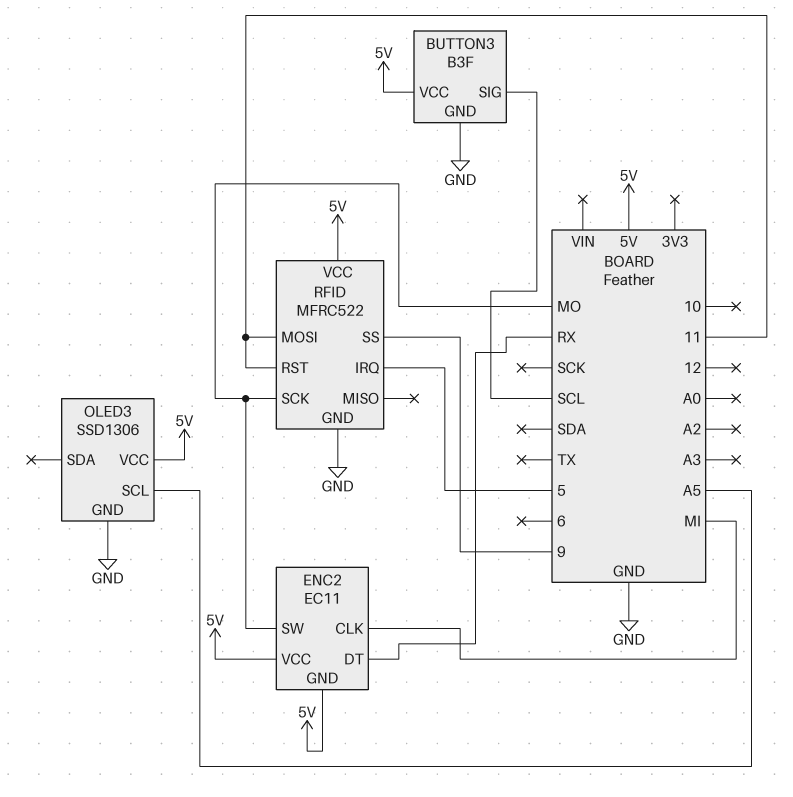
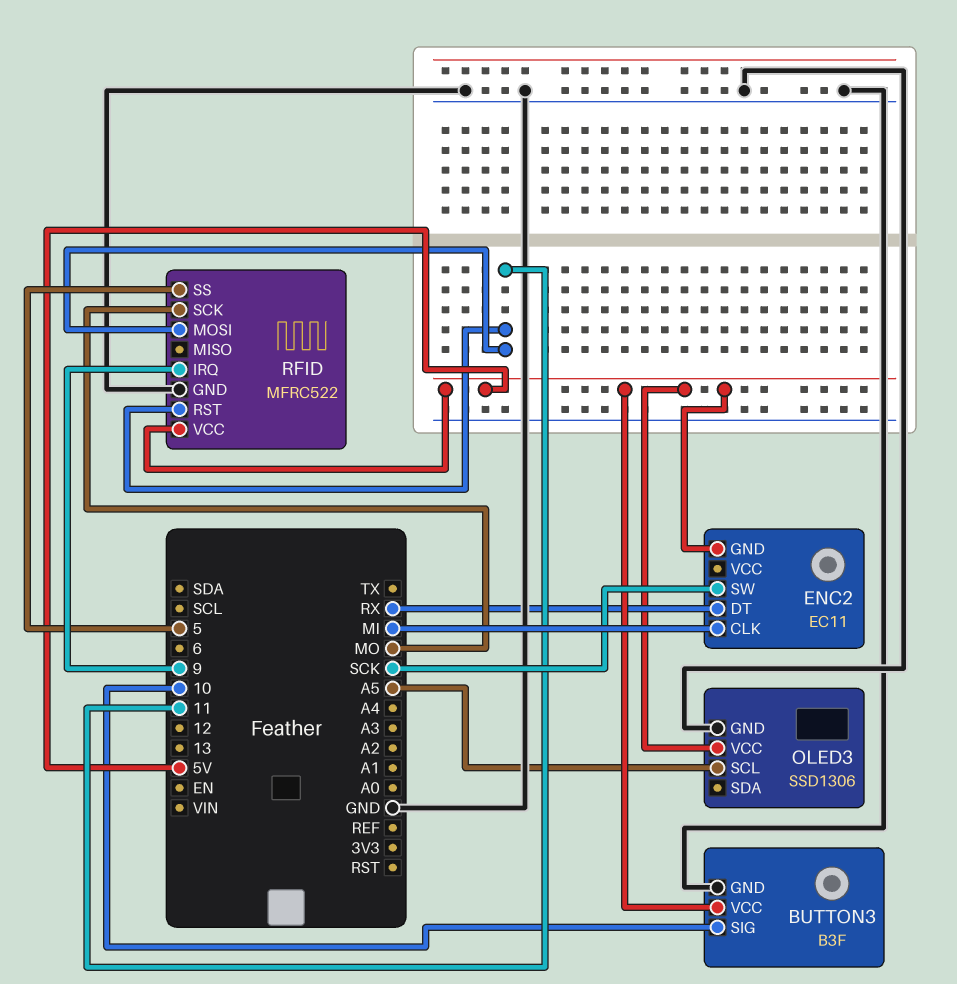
BUTTON3 pin SIG: SCL -> 10
ENC2 pin SW: MO -> SCK
ENC2 pin VCC: 5V -> none
RFID pin IRQ: 5 -> 9
RFID pin SS: 9 -> 5

